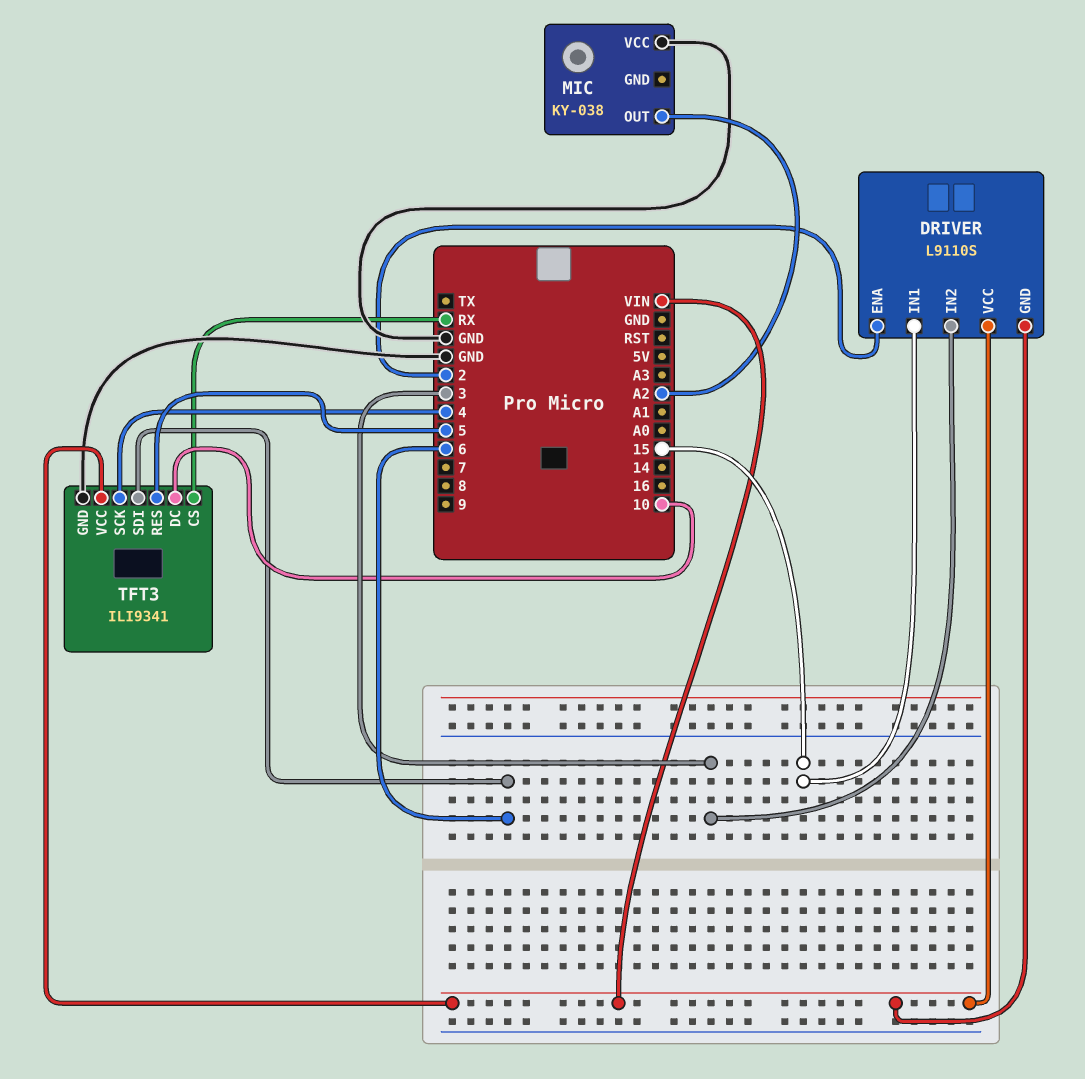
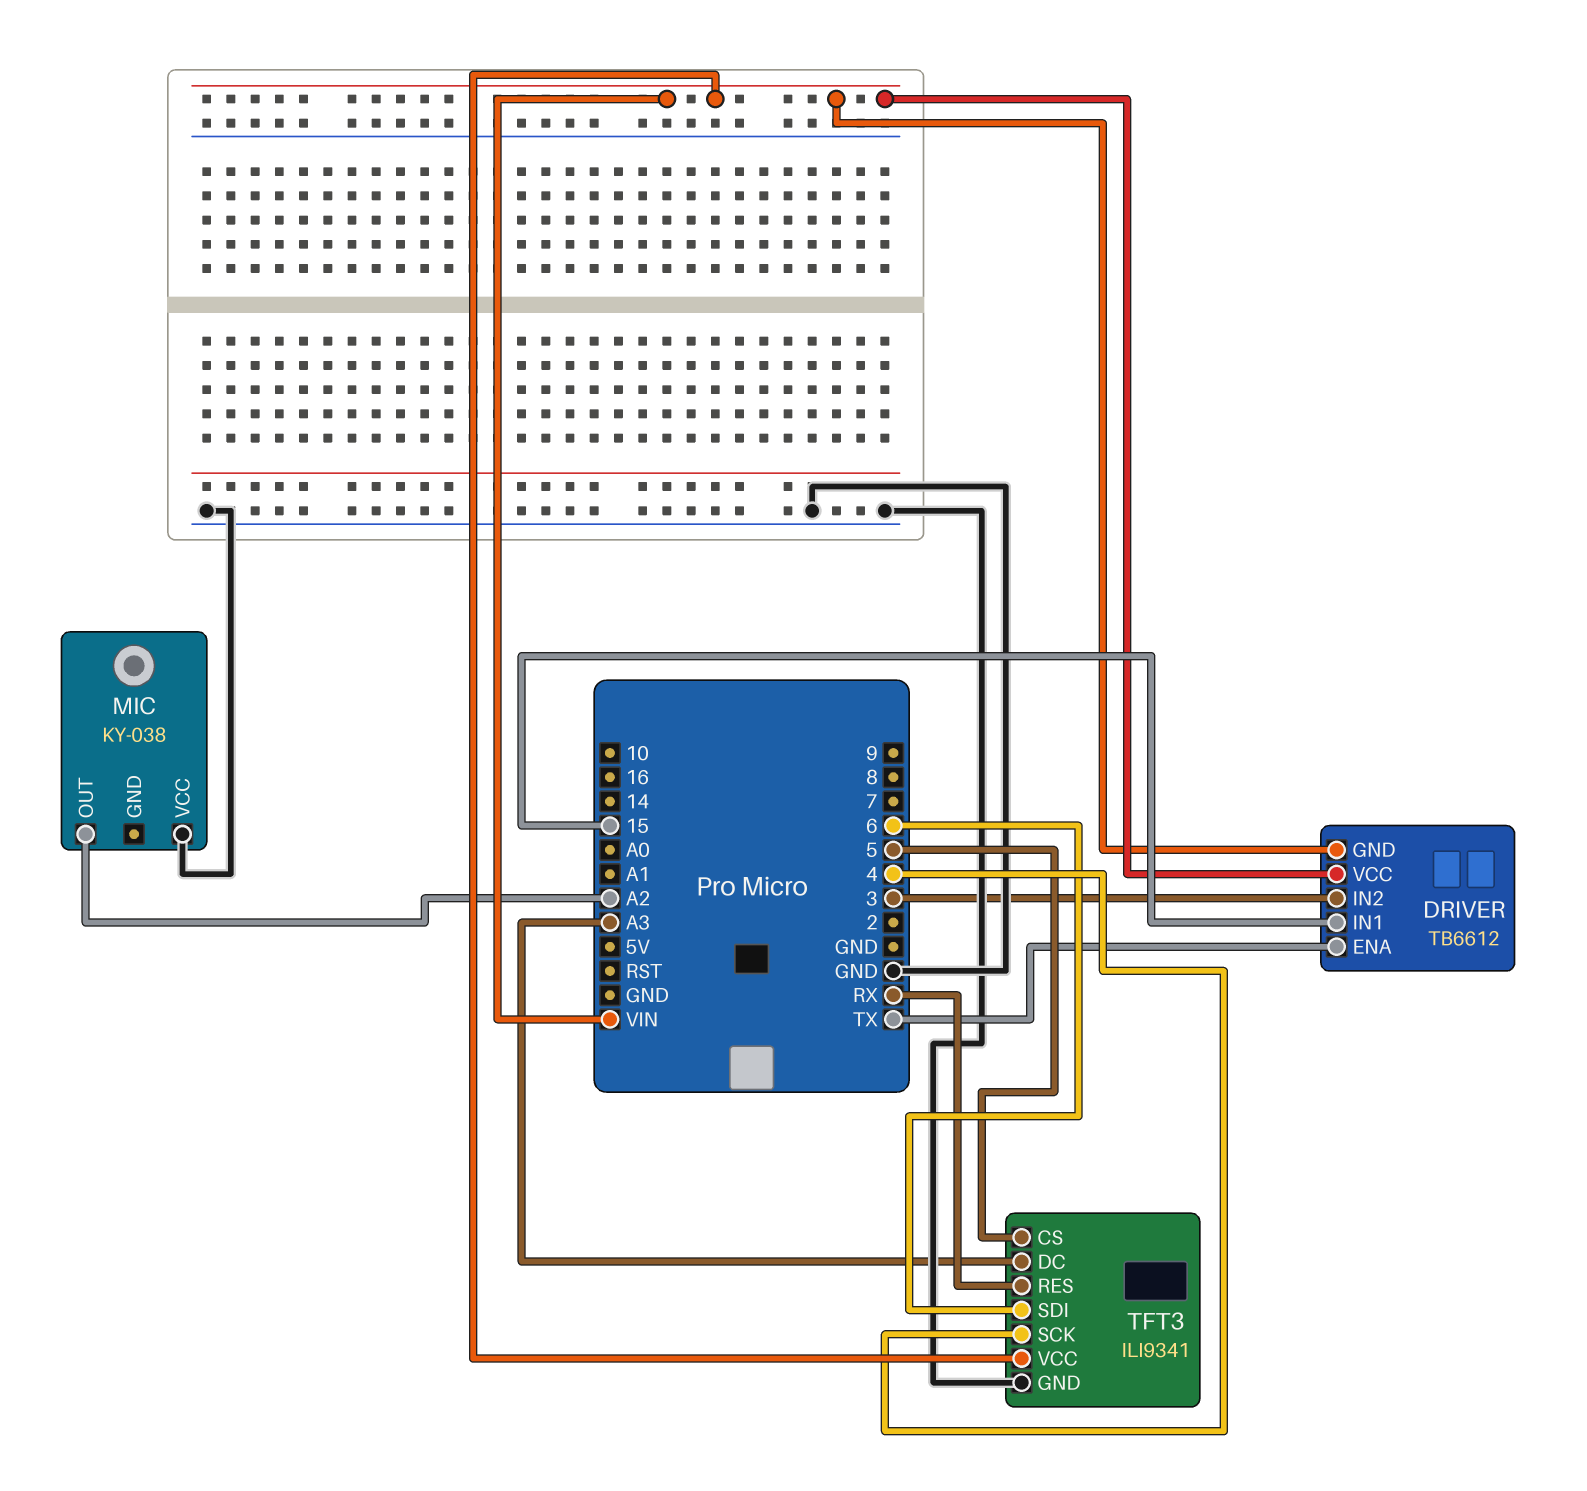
DRIVER: L9110S -> TB6612
DRIVER pin ENA: 2 -> TX
TFT3 pin CS: RX -> 5
TFT3 pin DC: 10 -> A3
TFT3 pin RES: 5 -> RX

